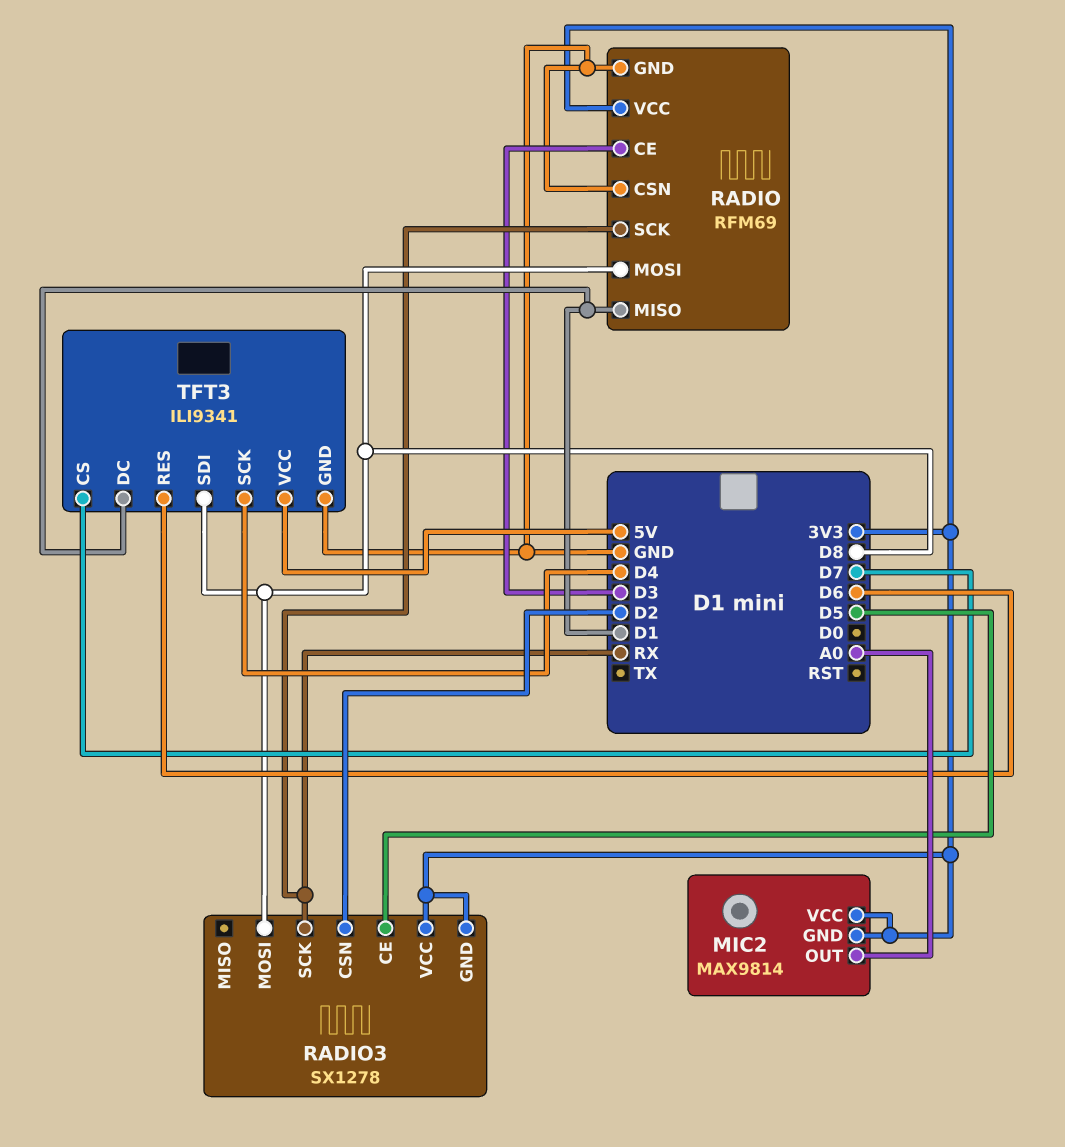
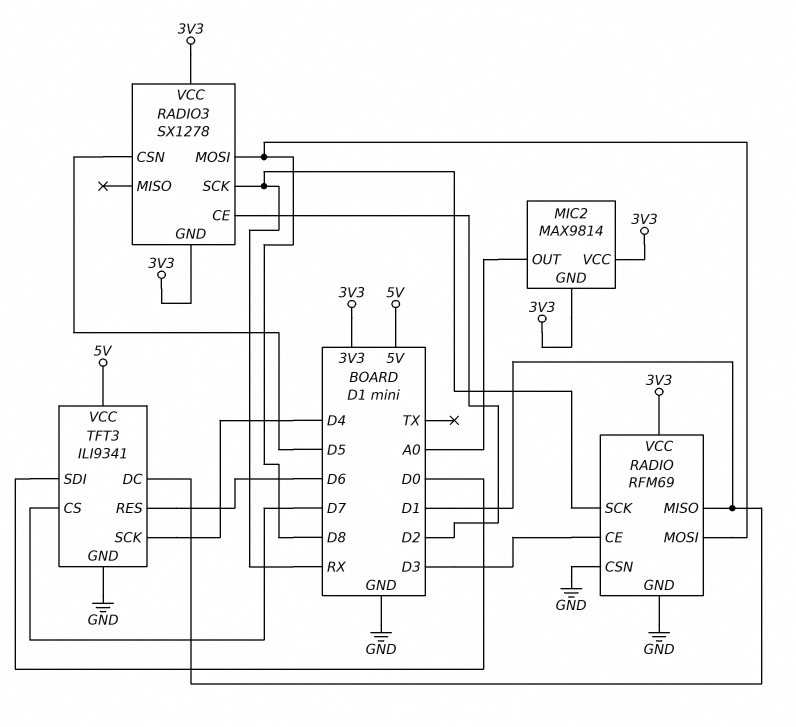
RADIO3 pin CE: D5 -> D2
RADIO3 pin CSN: D2 -> D5
TFT3 pin SDI: D8 -> D0

